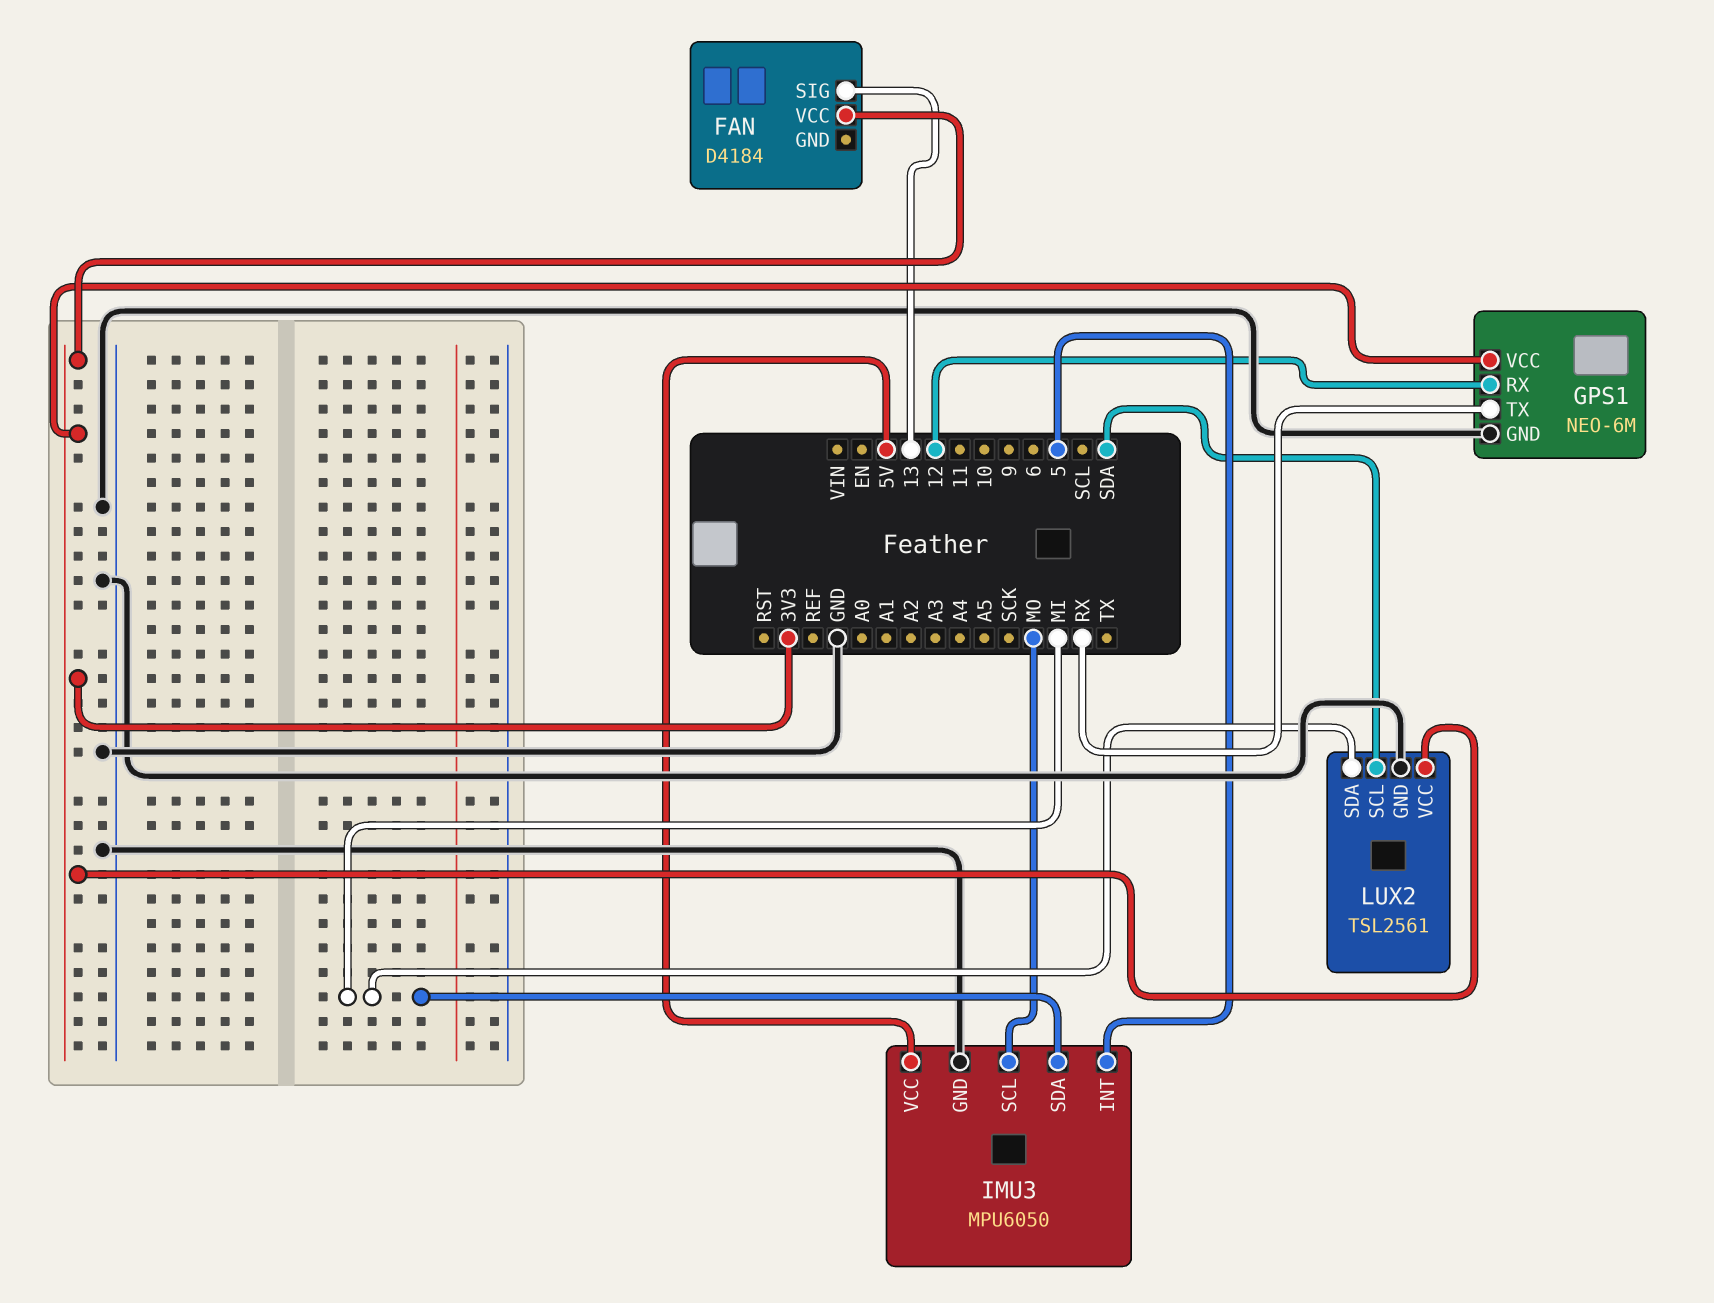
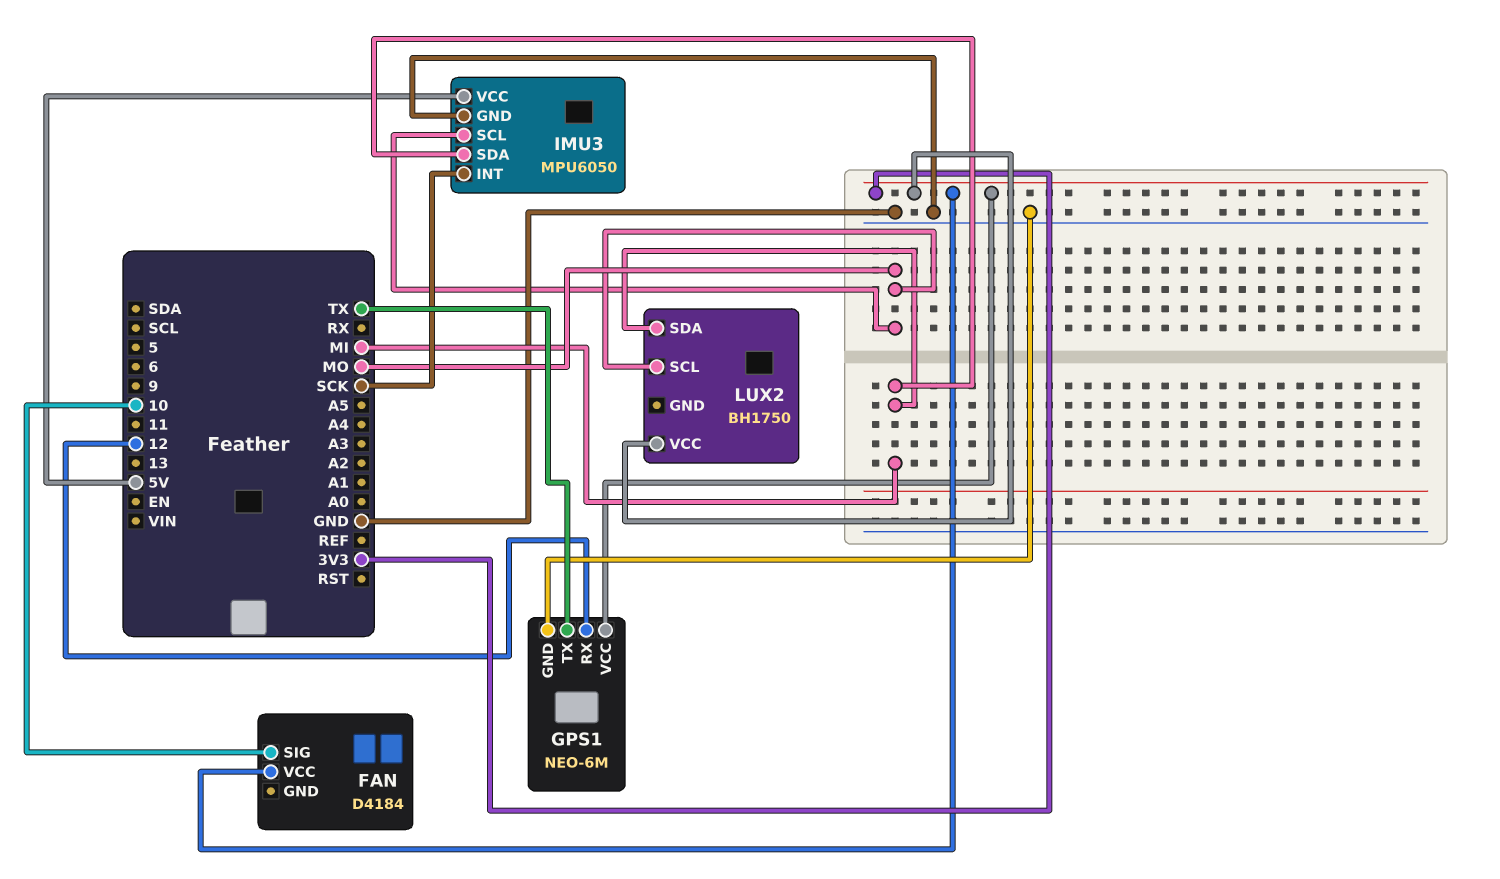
FAN pin SIG: 13 -> 10
GPS1 pin TX: RX -> TX
IMU3 pin INT: 5 -> SCK
LUX2: TSL2561 -> BH1750
LUX2 pin GND: GND -> none
LUX2 pin SCL: SDA -> MO

